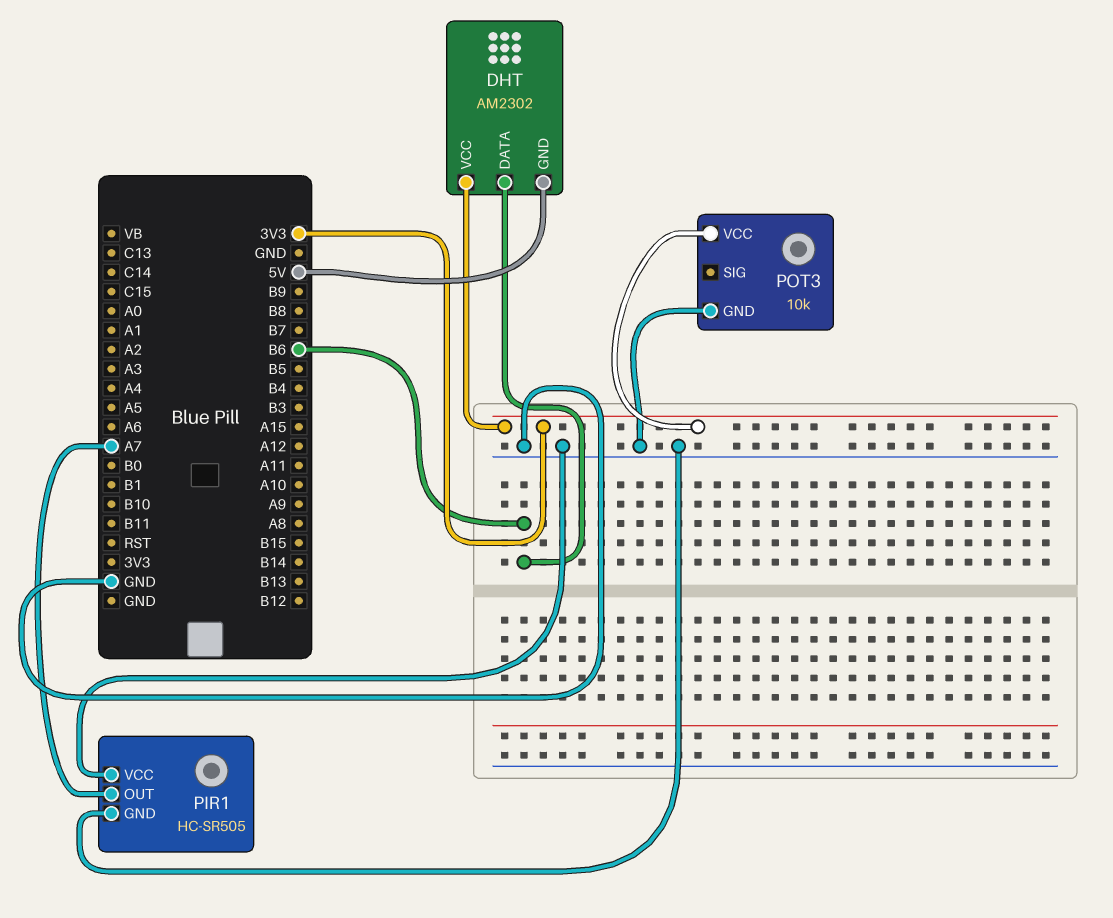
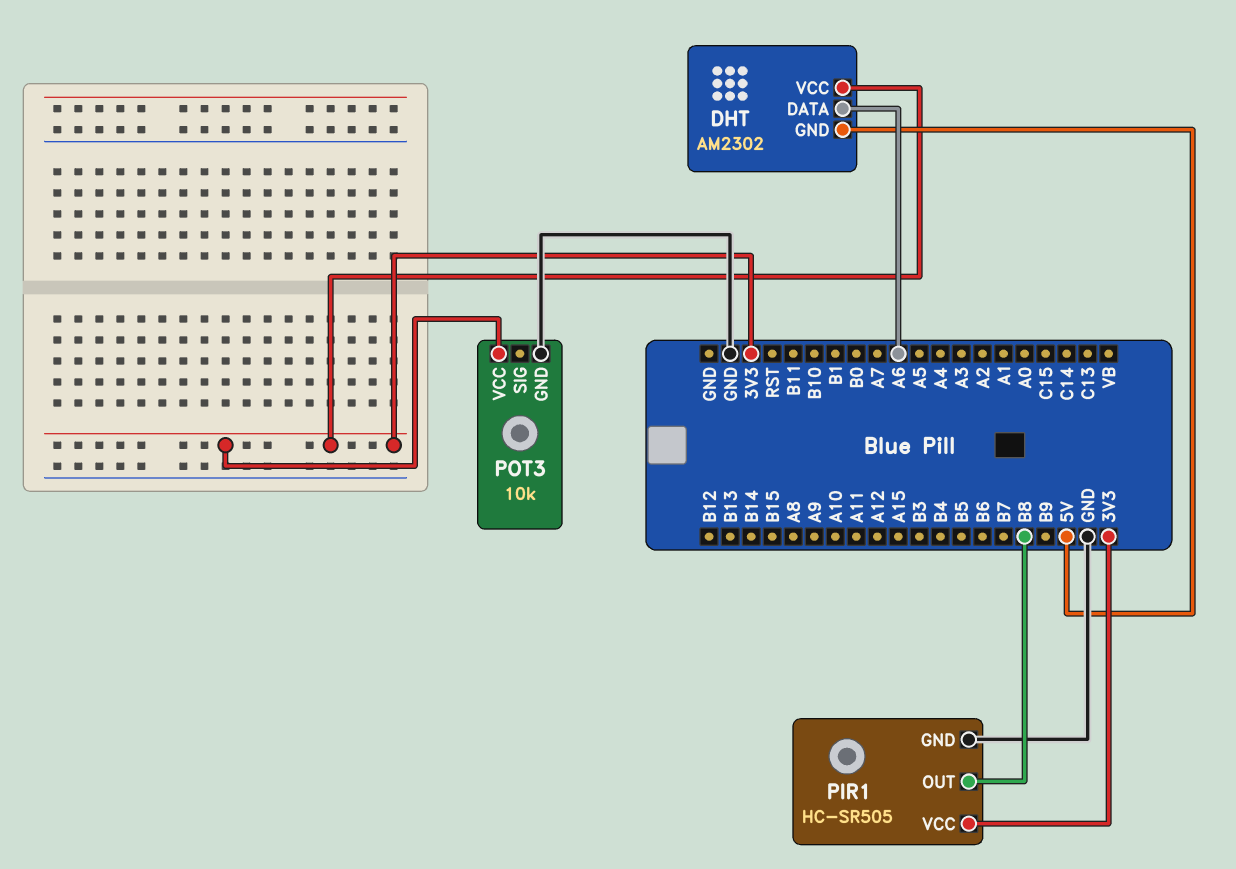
DHT pin DATA: B6 -> A6
PIR1 pin OUT: A7 -> B8
PIR1 pin VCC: GND -> 3V3

